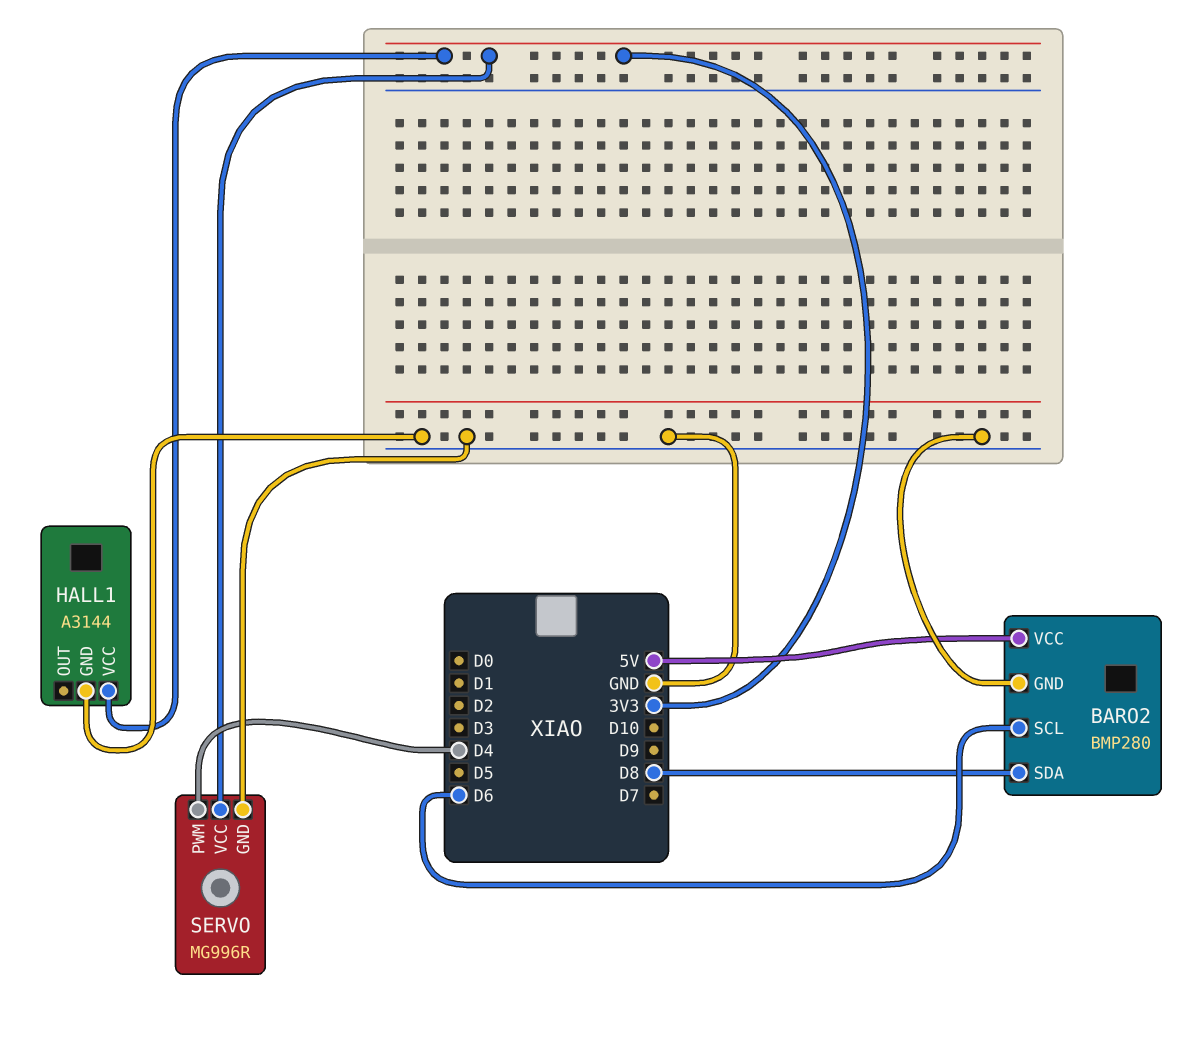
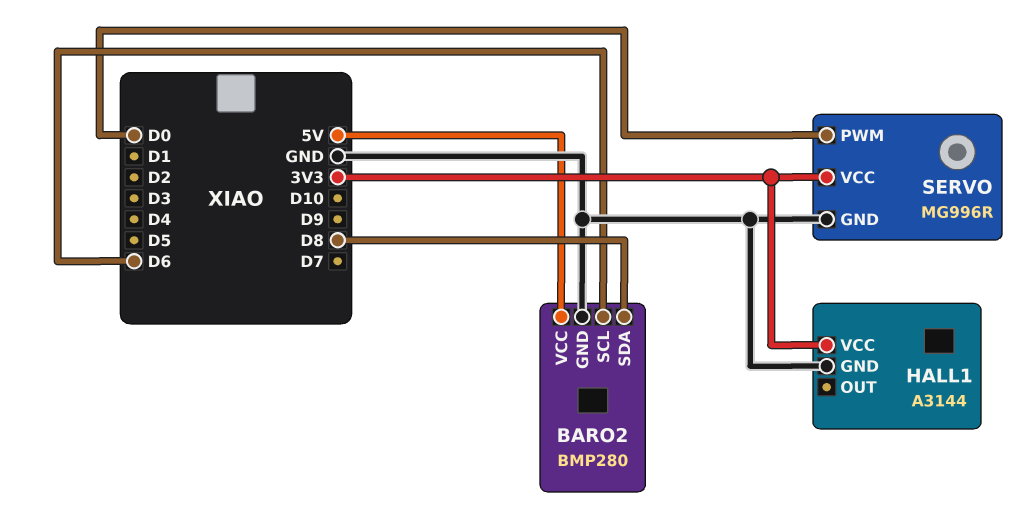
SERVO pin PWM: D4 -> D0

